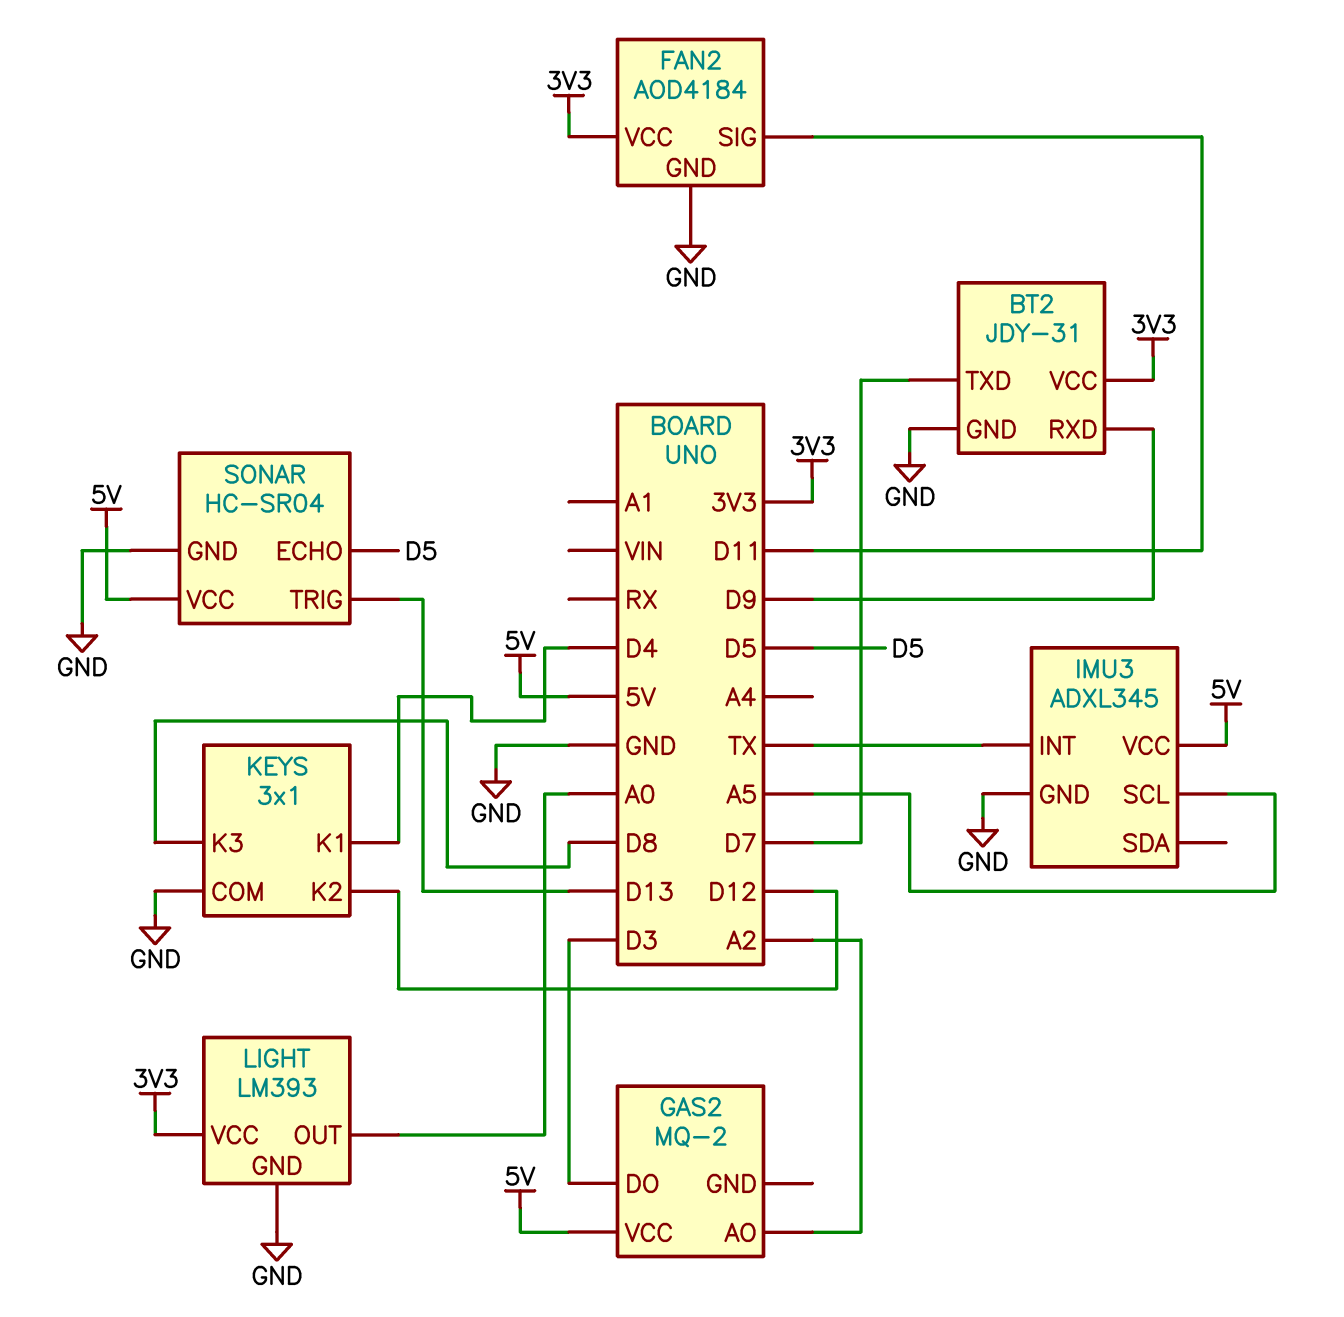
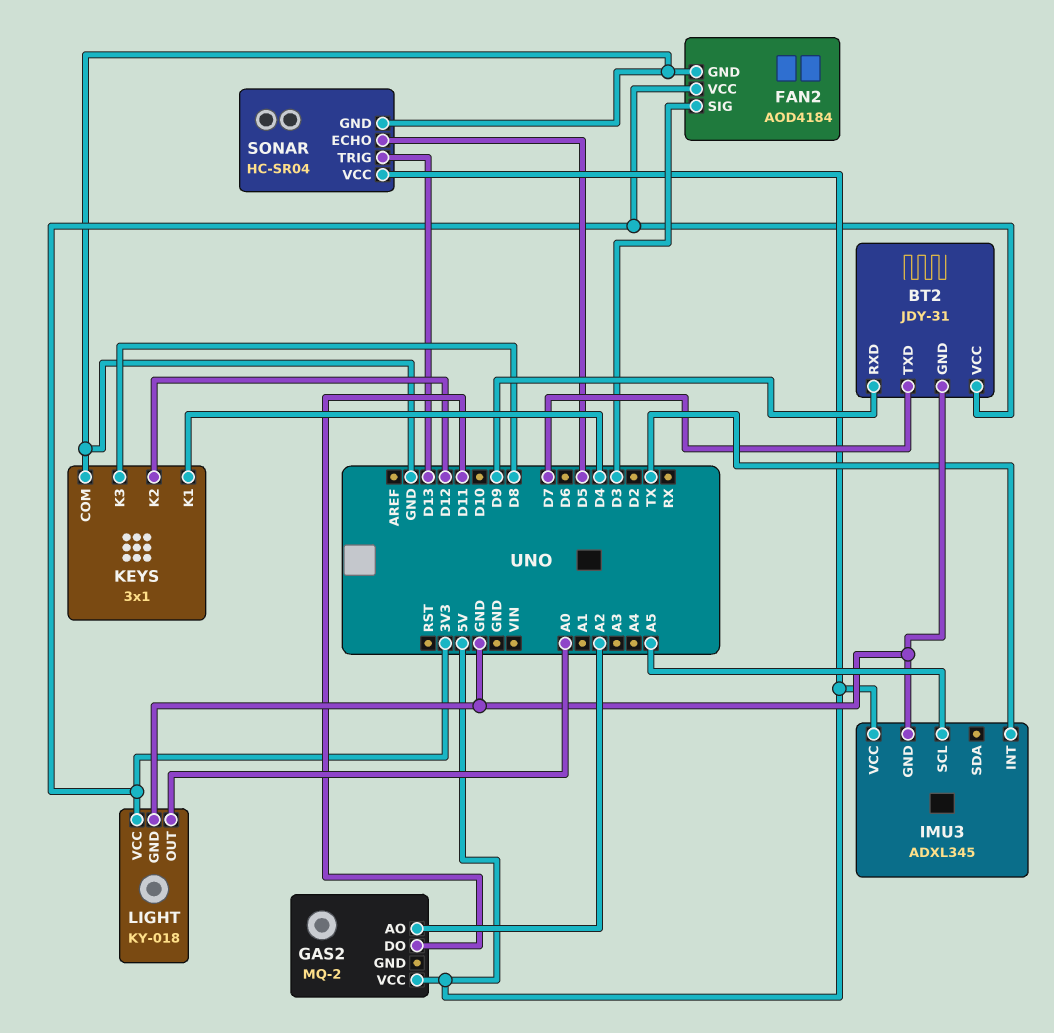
FAN2 pin SIG: D11 -> D3
GAS2 pin DO: D3 -> D11
LIGHT: LM393 -> KY-018

